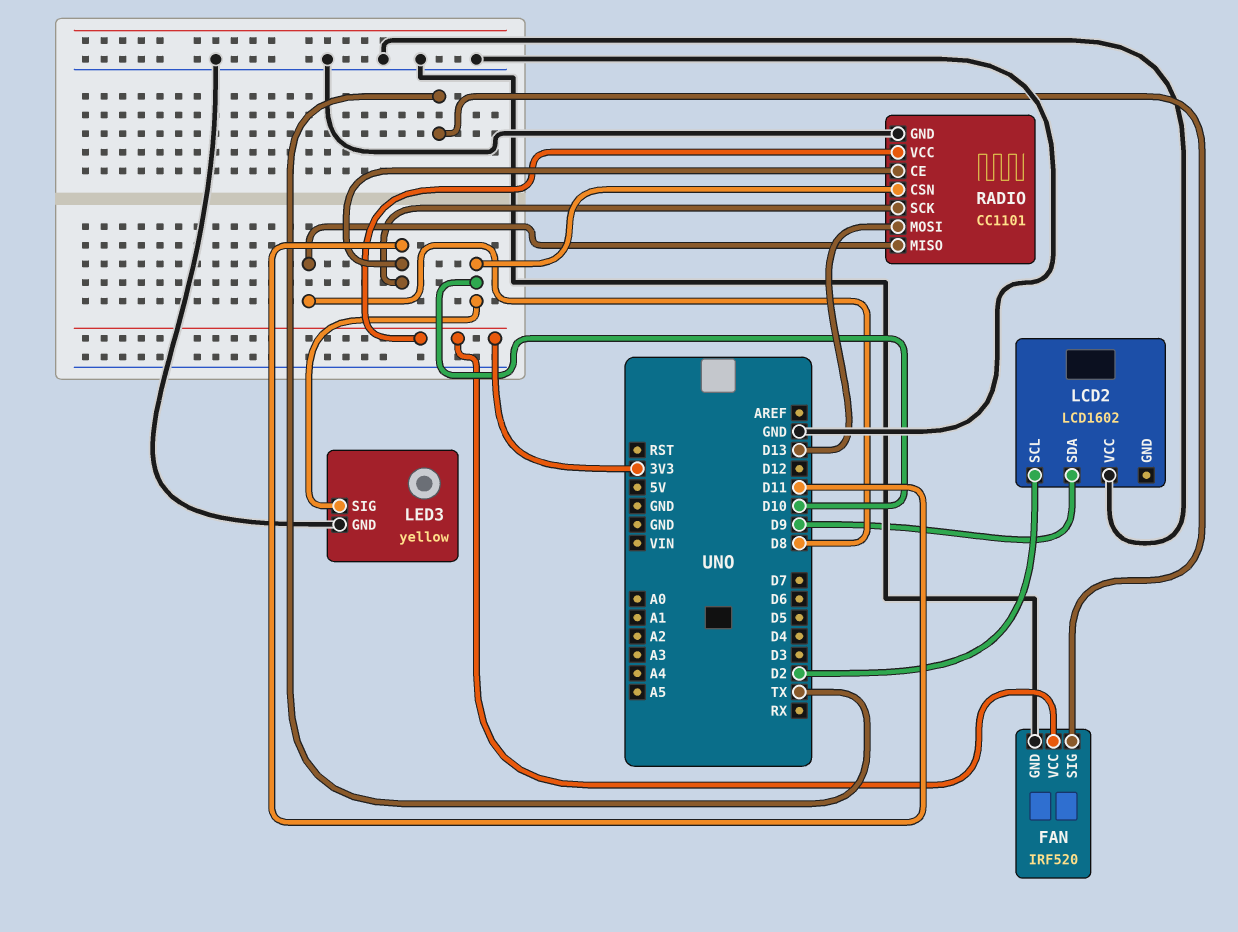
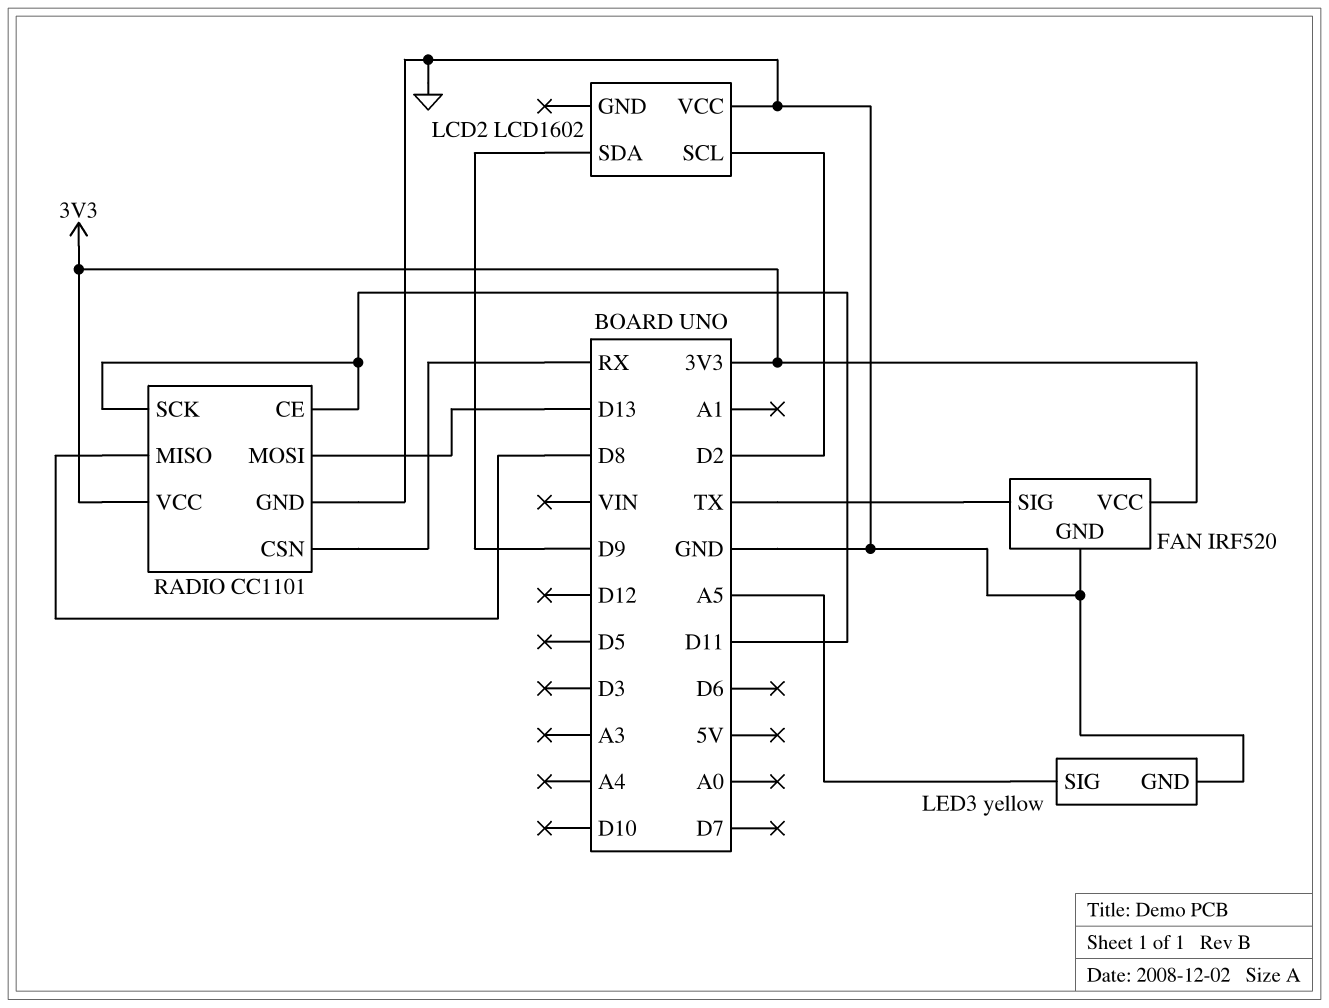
LED3 pin SIG: D10 -> A5
RADIO pin CSN: D10 -> RX

